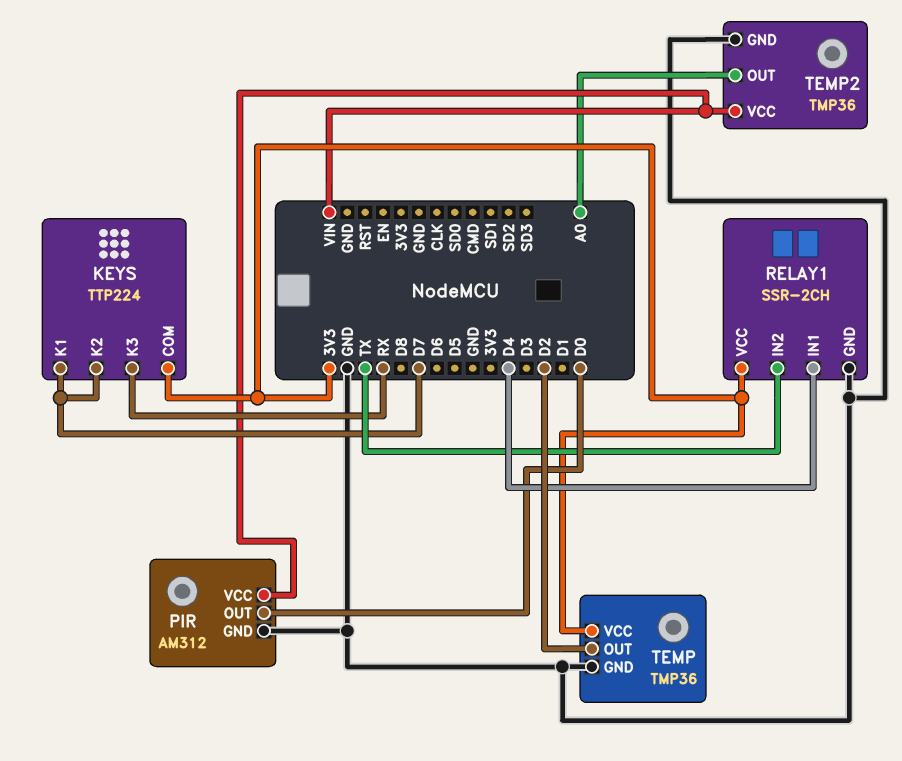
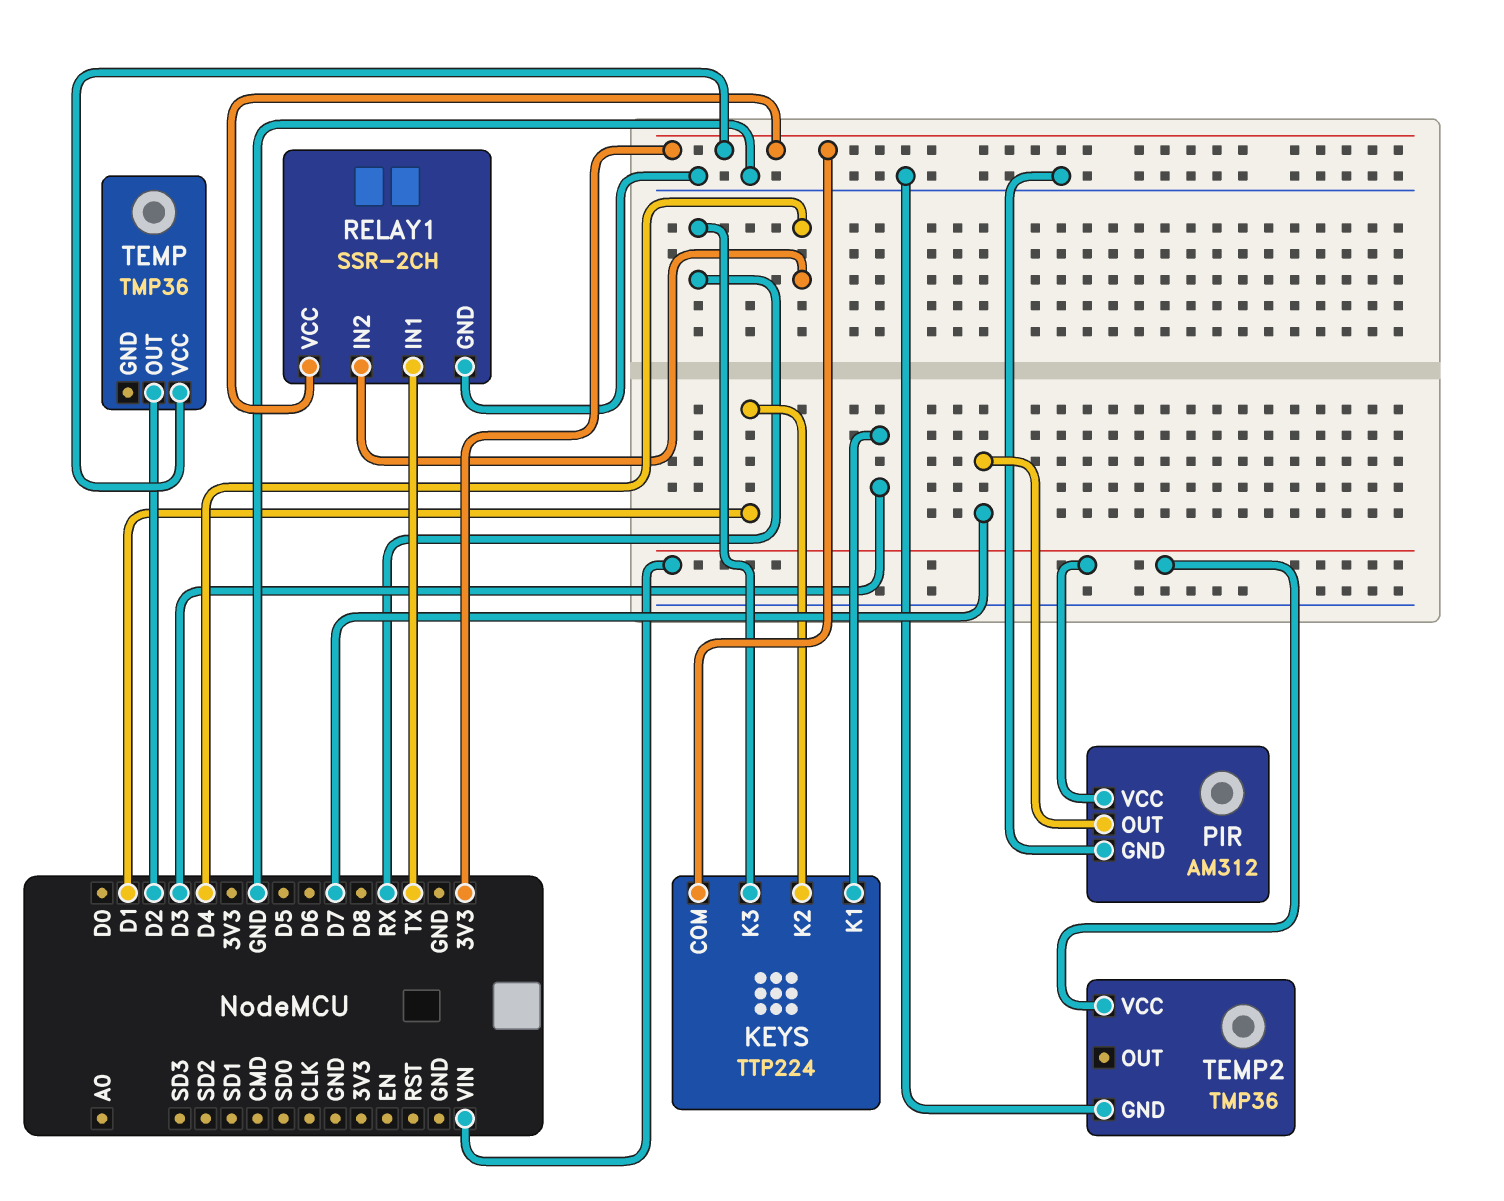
KEYS pin K1: D7 -> D3
KEYS pin K2: D7 -> D1
PIR pin OUT: D0 -> D7
RELAY1 pin IN1: D4 -> TX
RELAY1 pin IN2: TX -> D4
TEMP pin GND: GND -> none
TEMP2 pin OUT: A0 -> none

